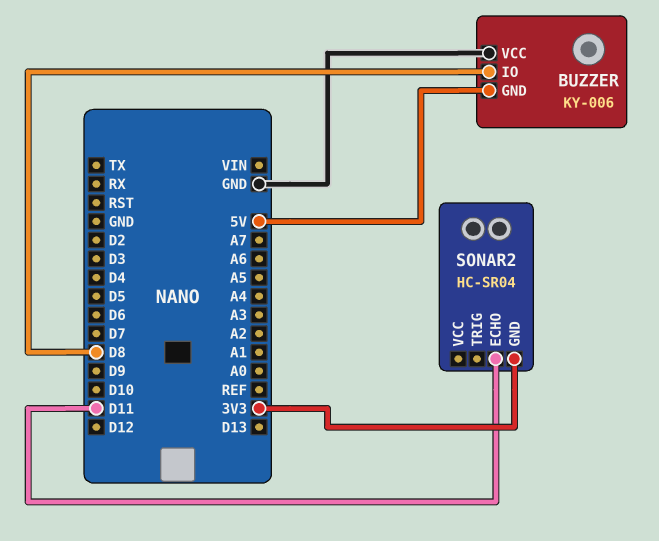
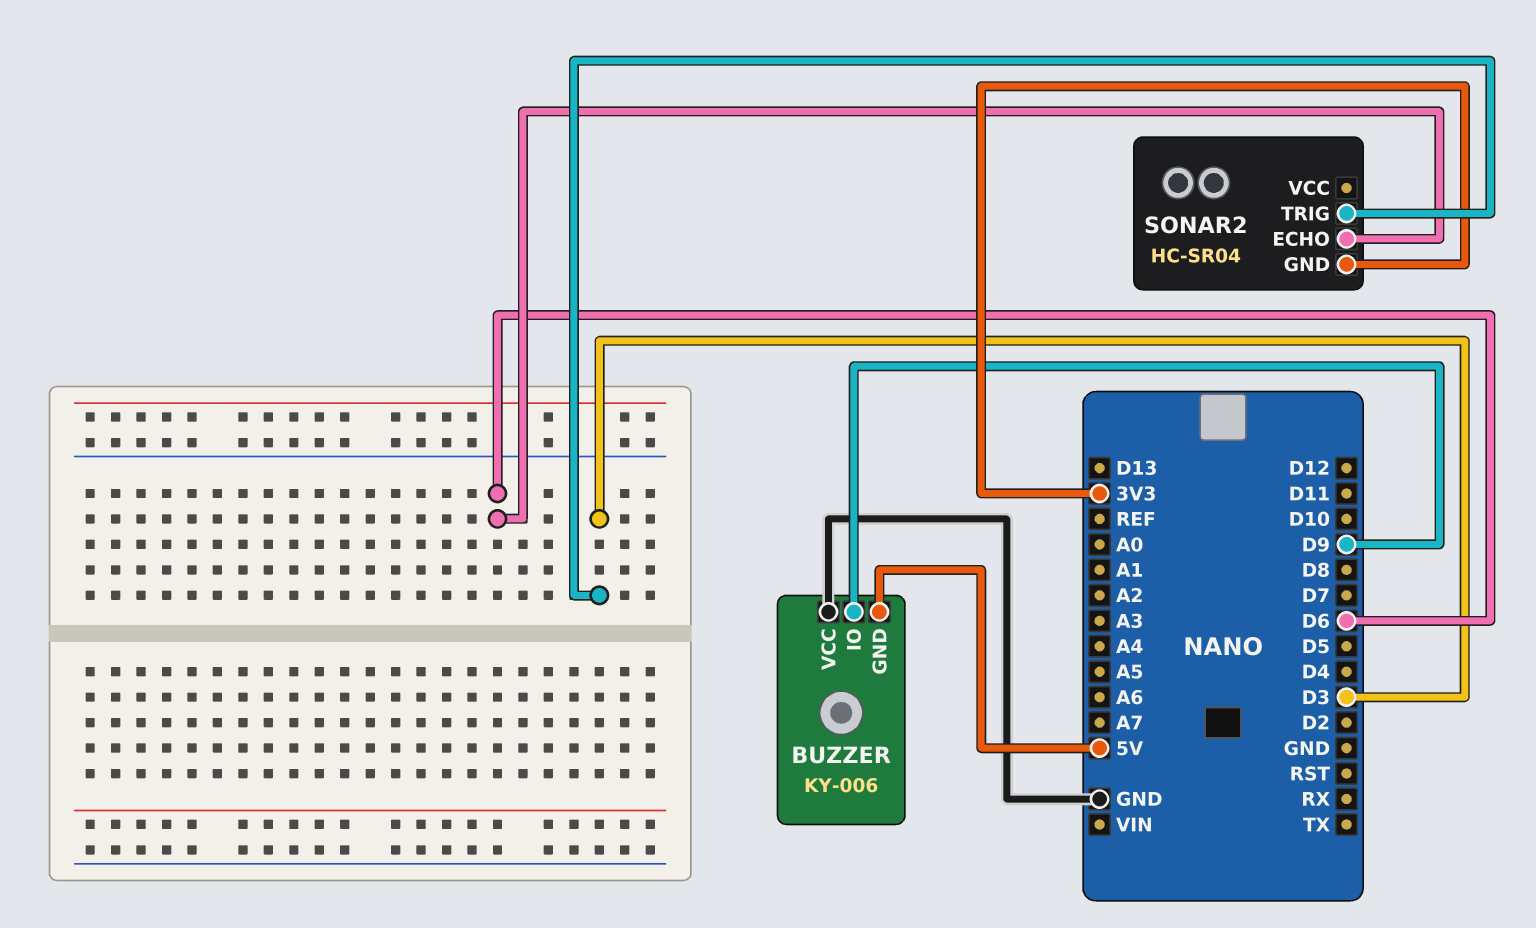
BUZZER pin IO: D8 -> D9
SONAR2 pin ECHO: D11 -> D6
SONAR2 pin TRIG: none -> D3

